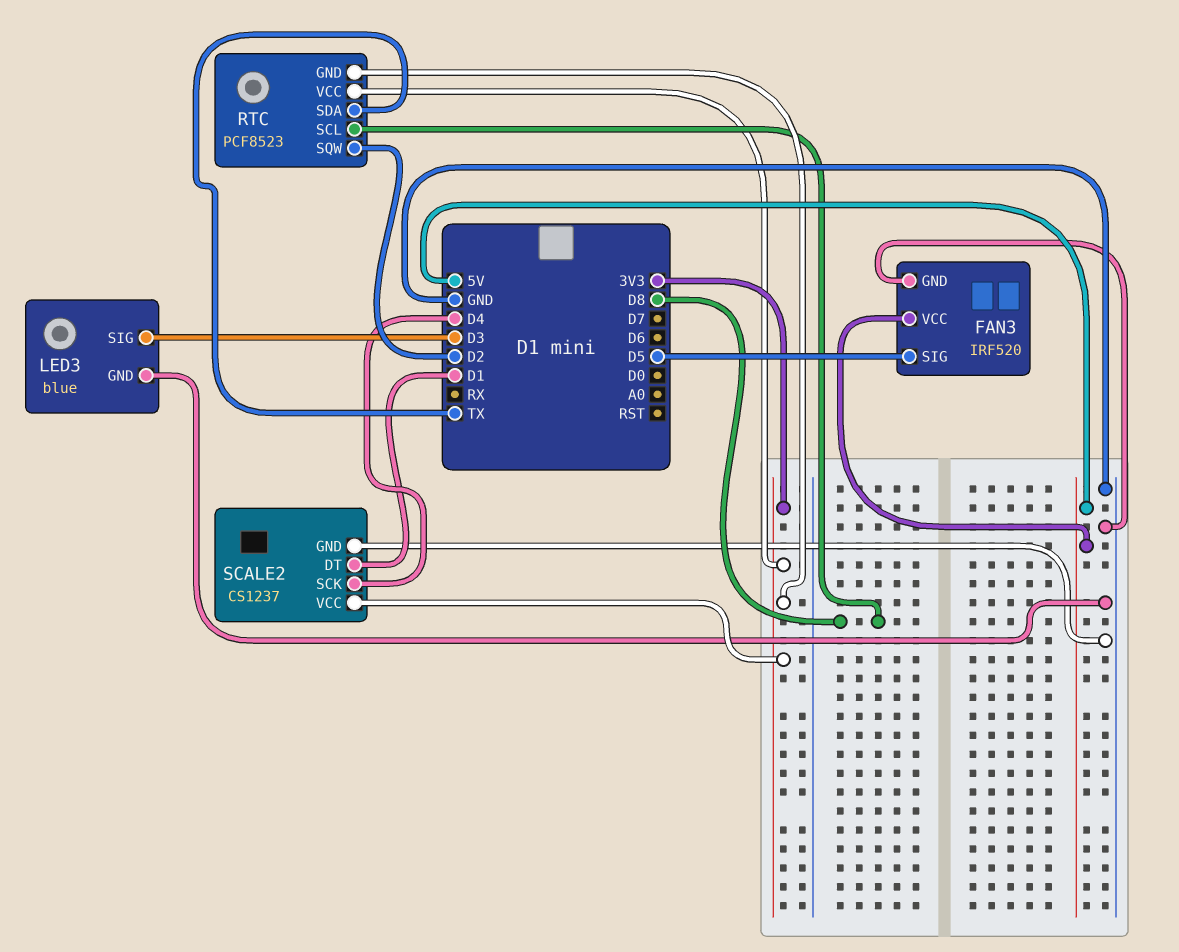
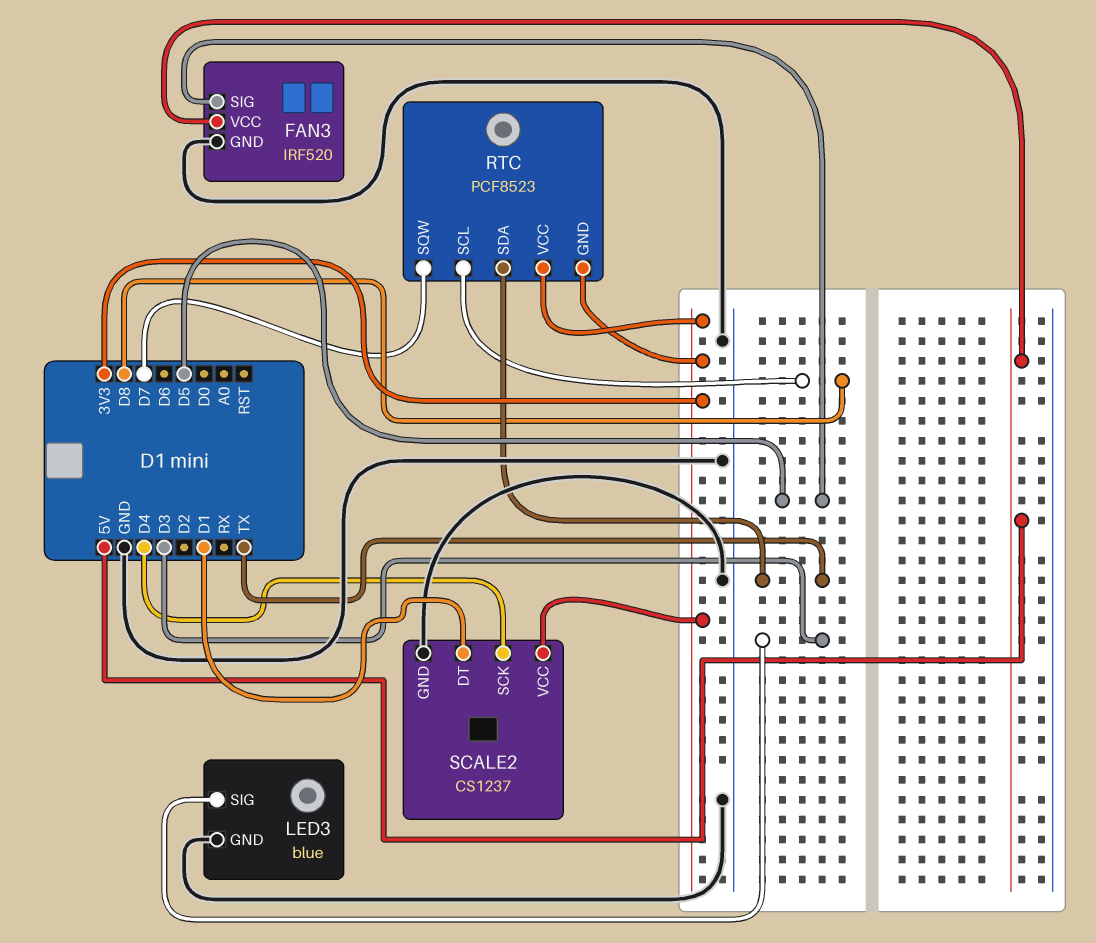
RTC pin SQW: D2 -> D7

